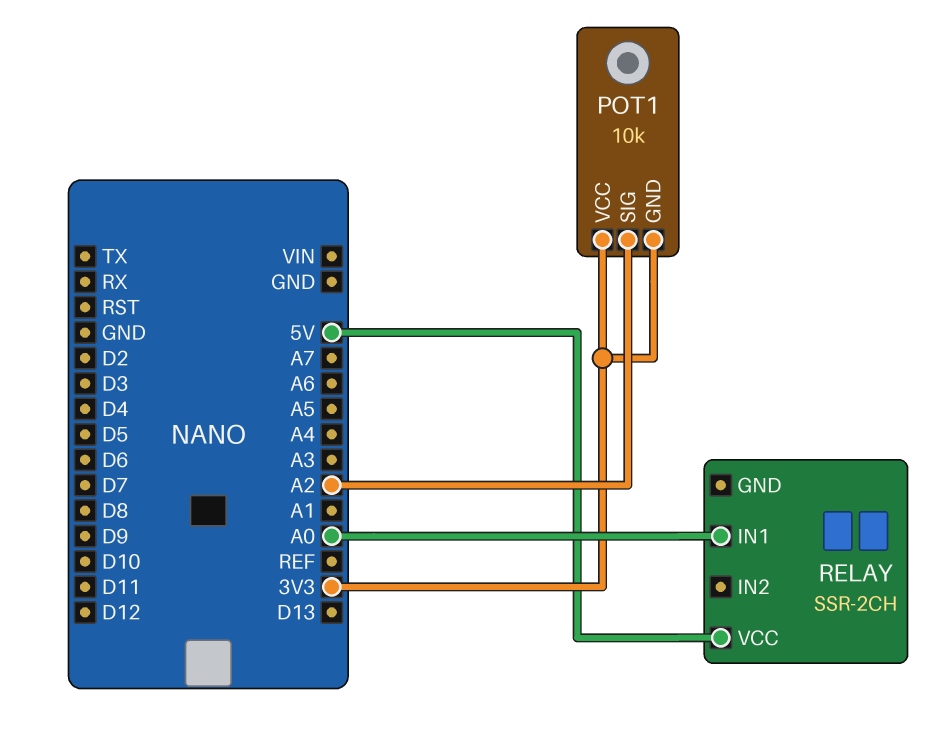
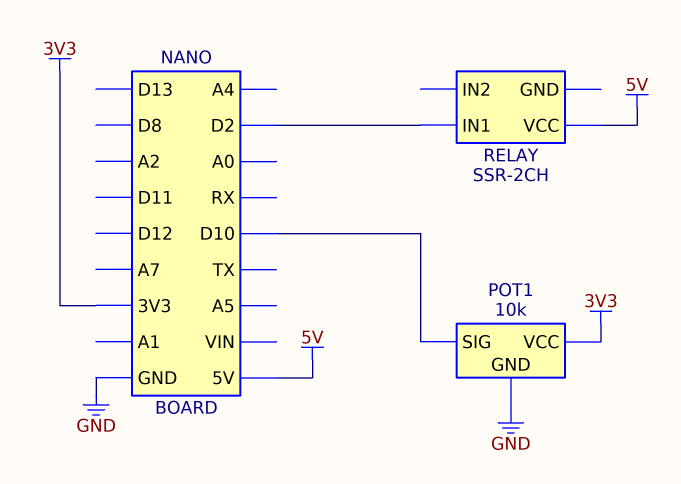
POT1 pin GND: 3V3 -> GND
POT1 pin SIG: A2 -> D10
RELAY pin IN1: A0 -> D2

